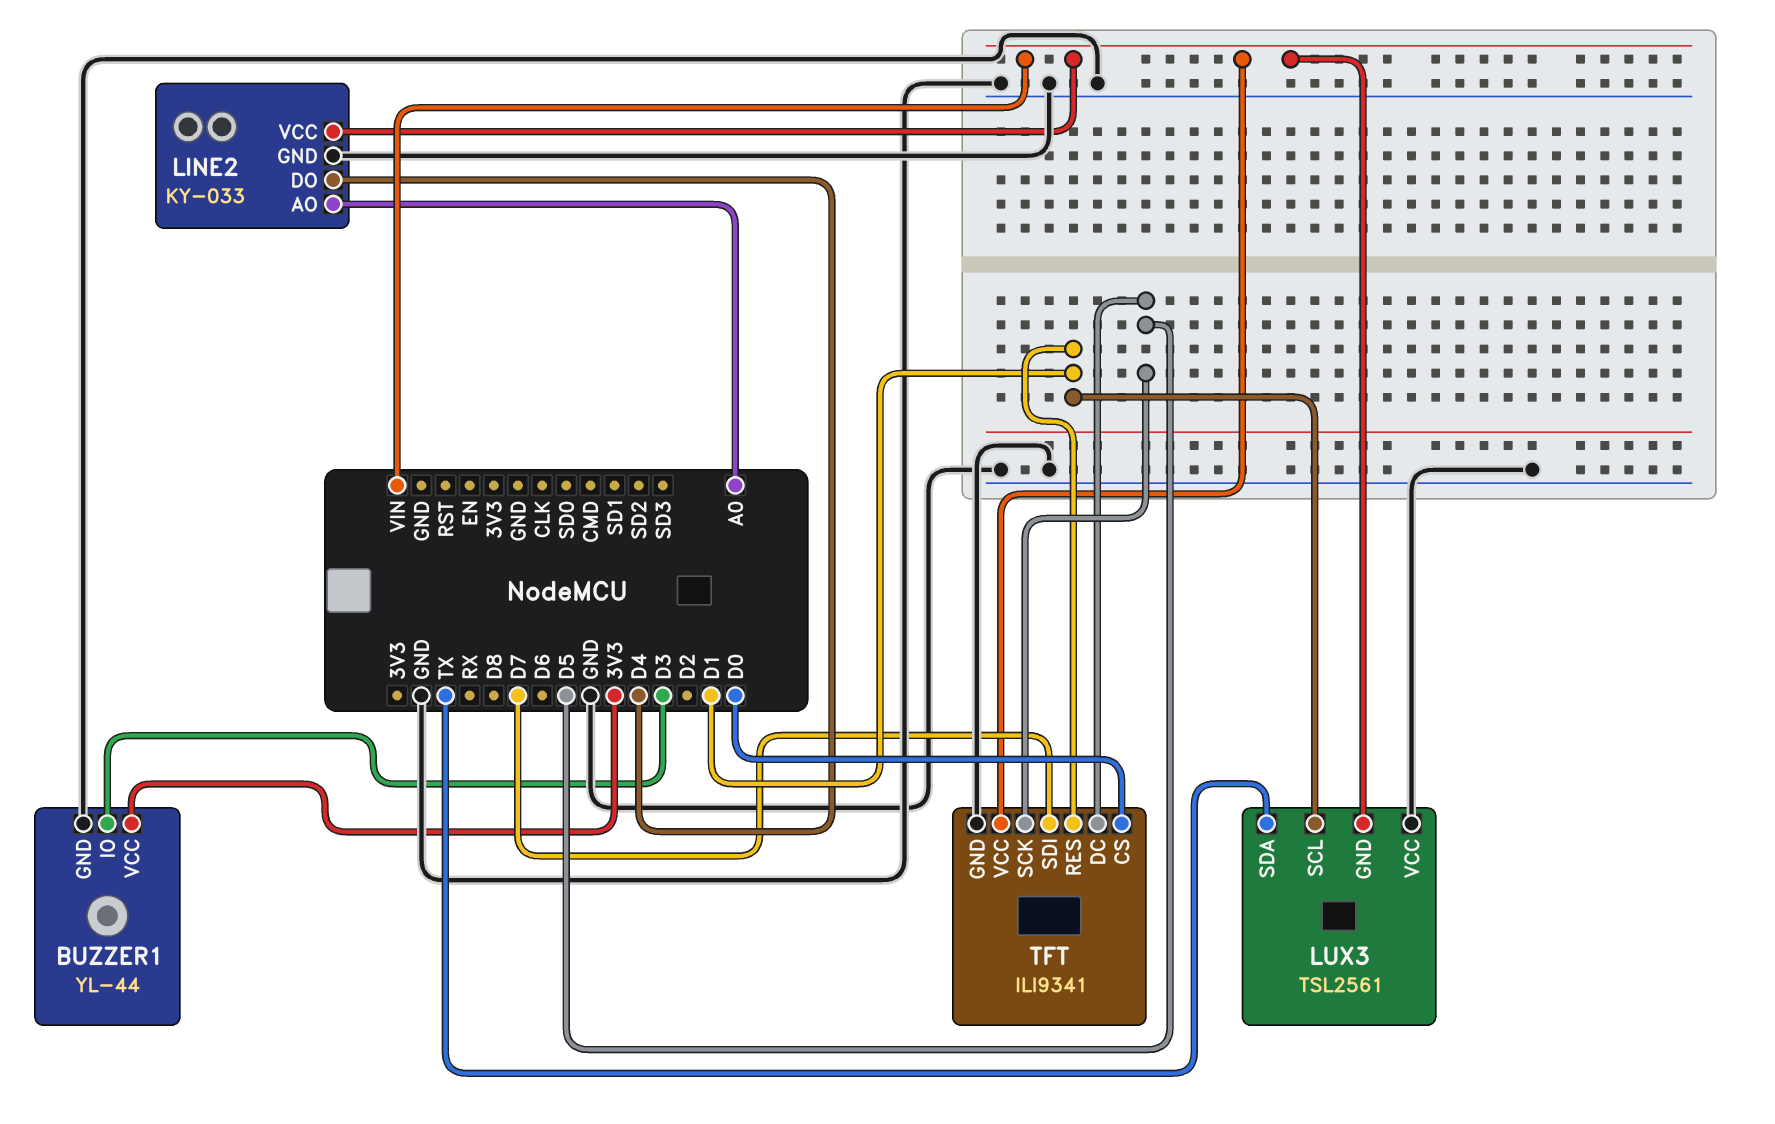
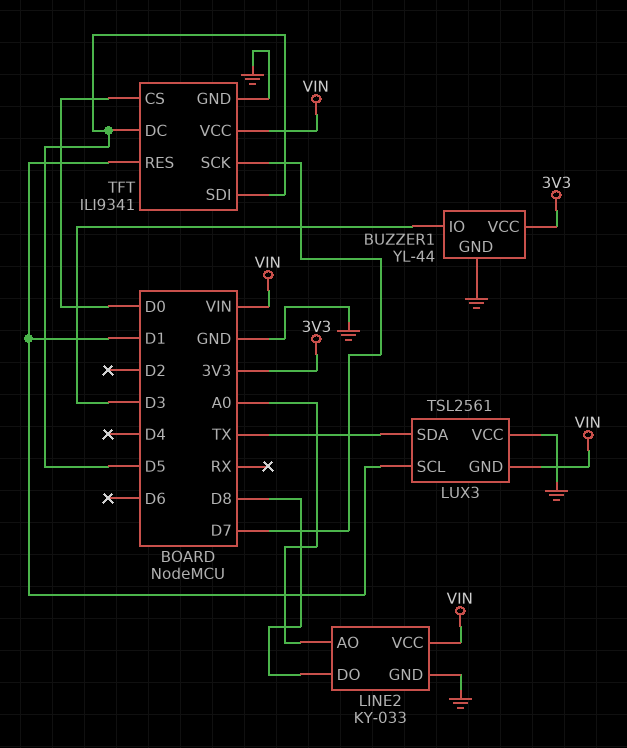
LINE2 pin DO: D4 -> D8
TFT pin SCK: D5 -> D7
TFT pin SDI: D7 -> D5

